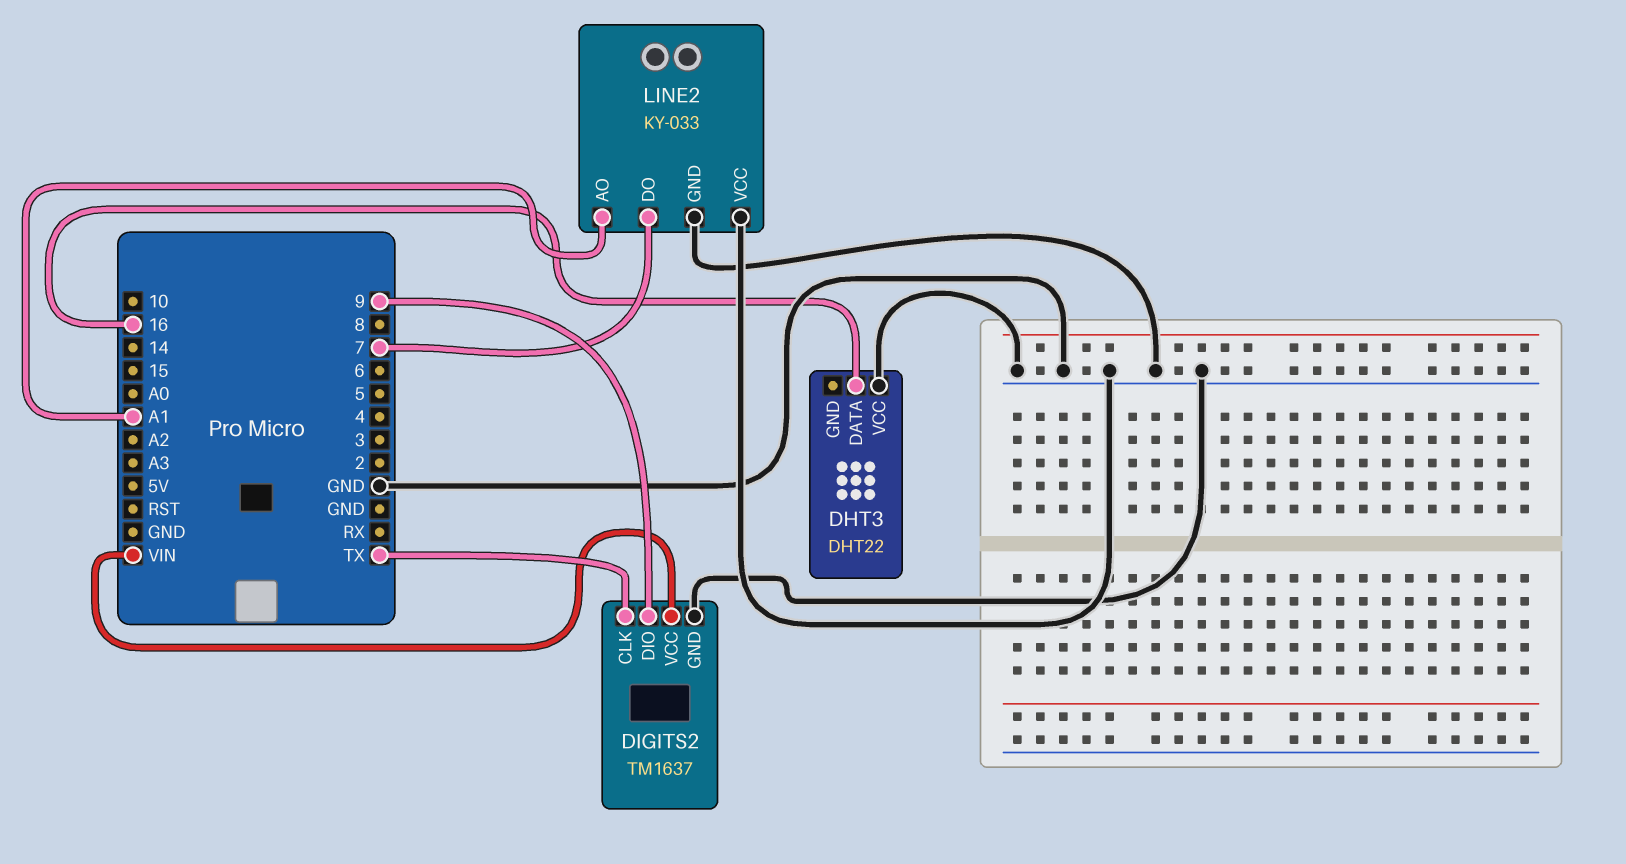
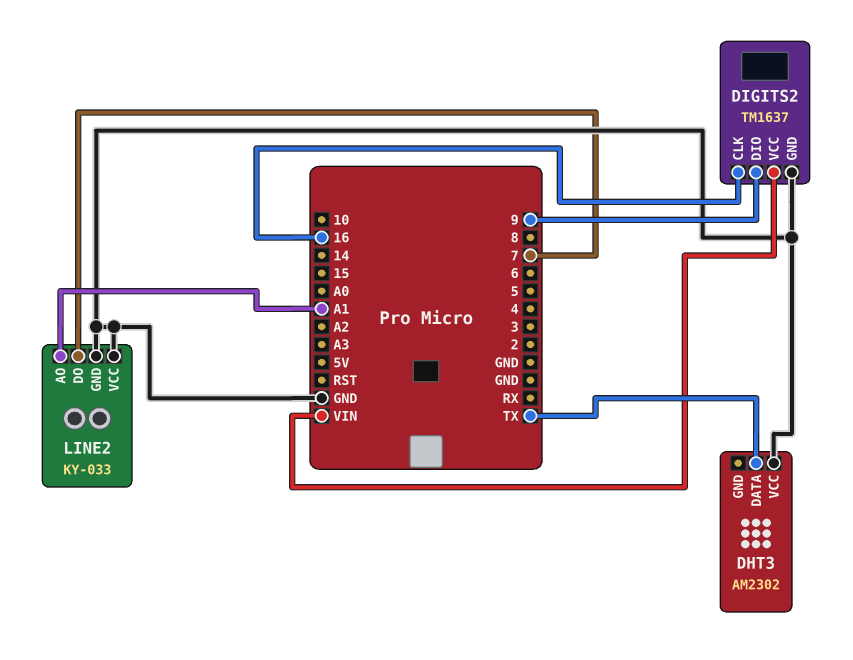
DHT3: DHT22 -> AM2302
DHT3 pin DATA: 16 -> TX
DIGITS2 pin CLK: TX -> 16

